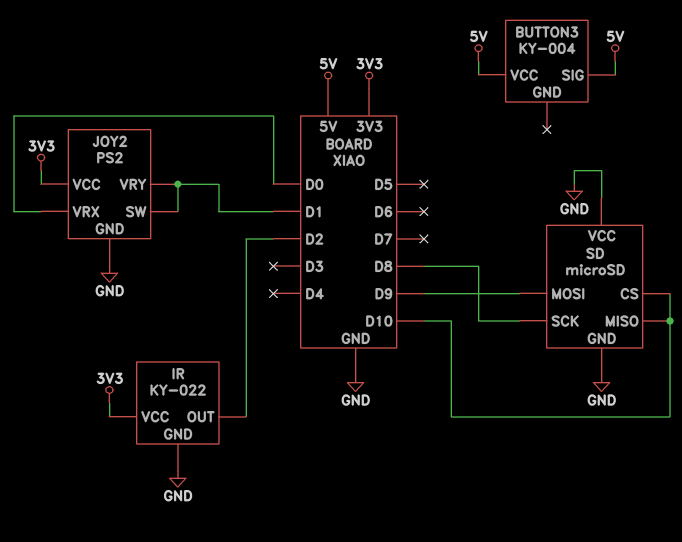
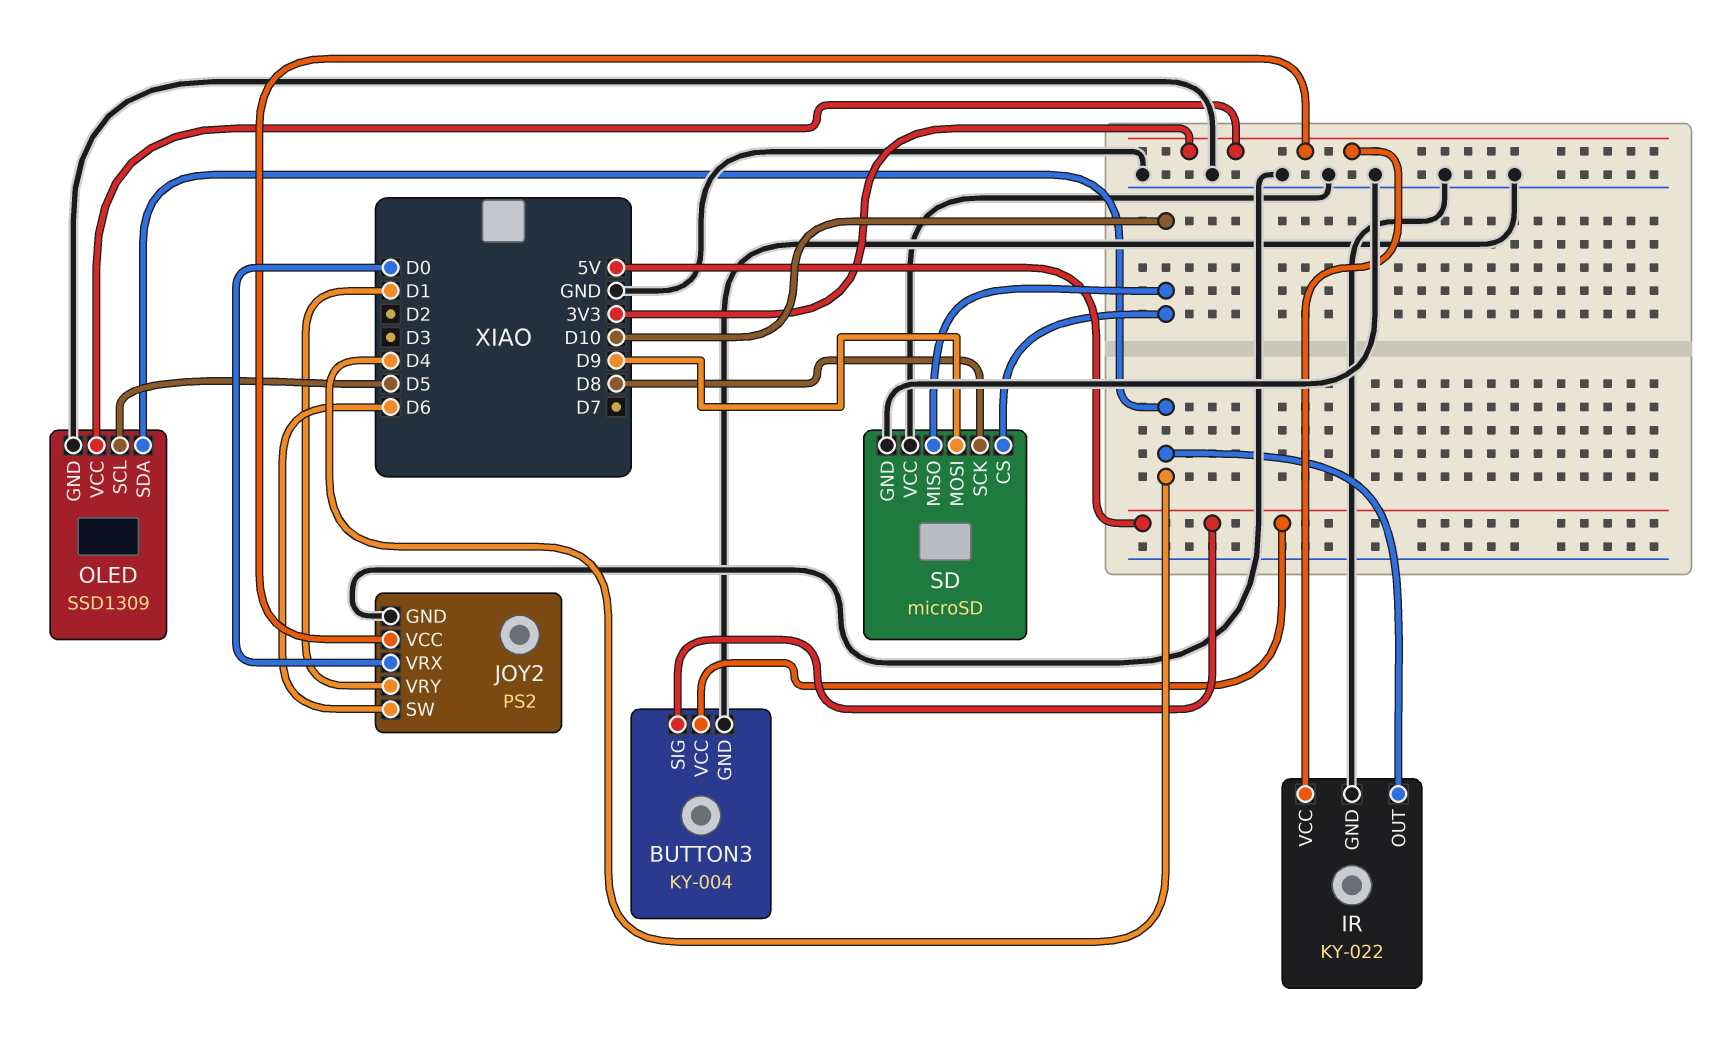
BUTTON3 pin GND: none -> GND
IR pin OUT: D2 -> D4
JOY2 pin SW: D1 -> D6
OLED: none -> SSD1309
OLED pin GND: none -> GND
OLED pin SCL: none -> D5
OLED pin SDA: none -> D4
OLED pin VCC: none -> 3V3

